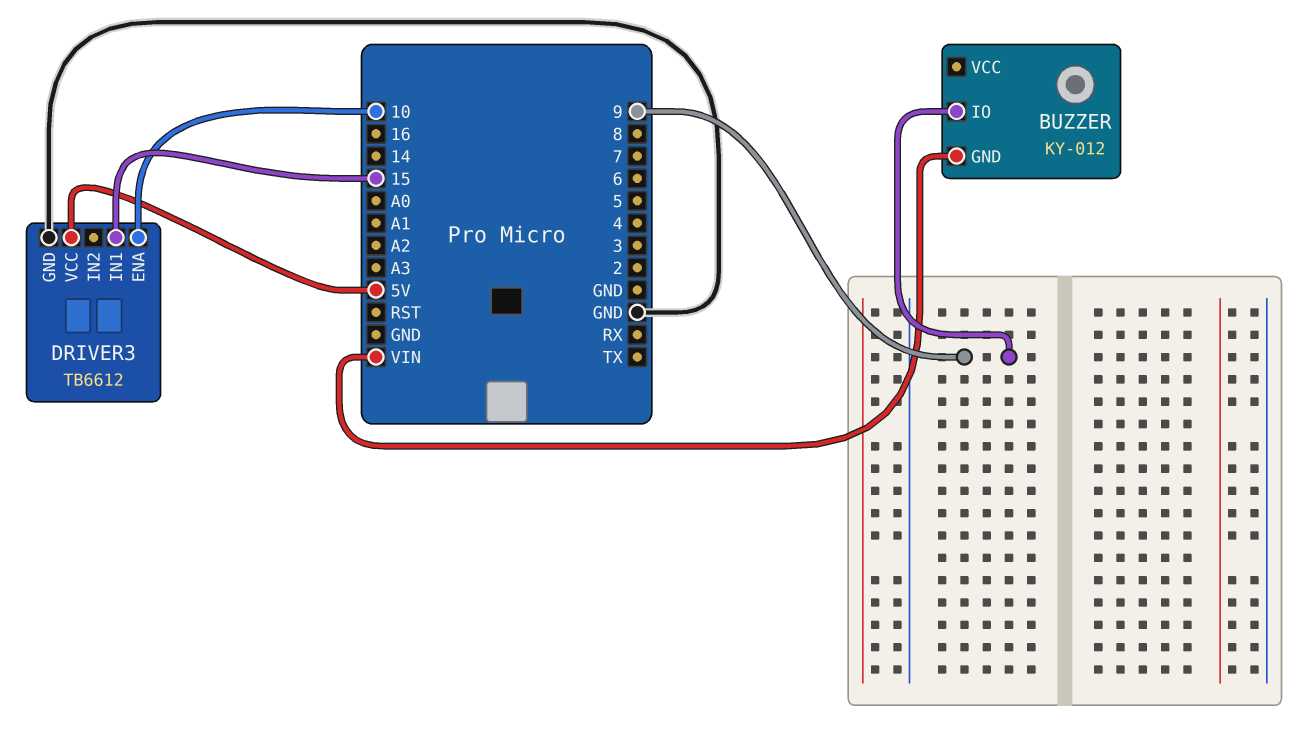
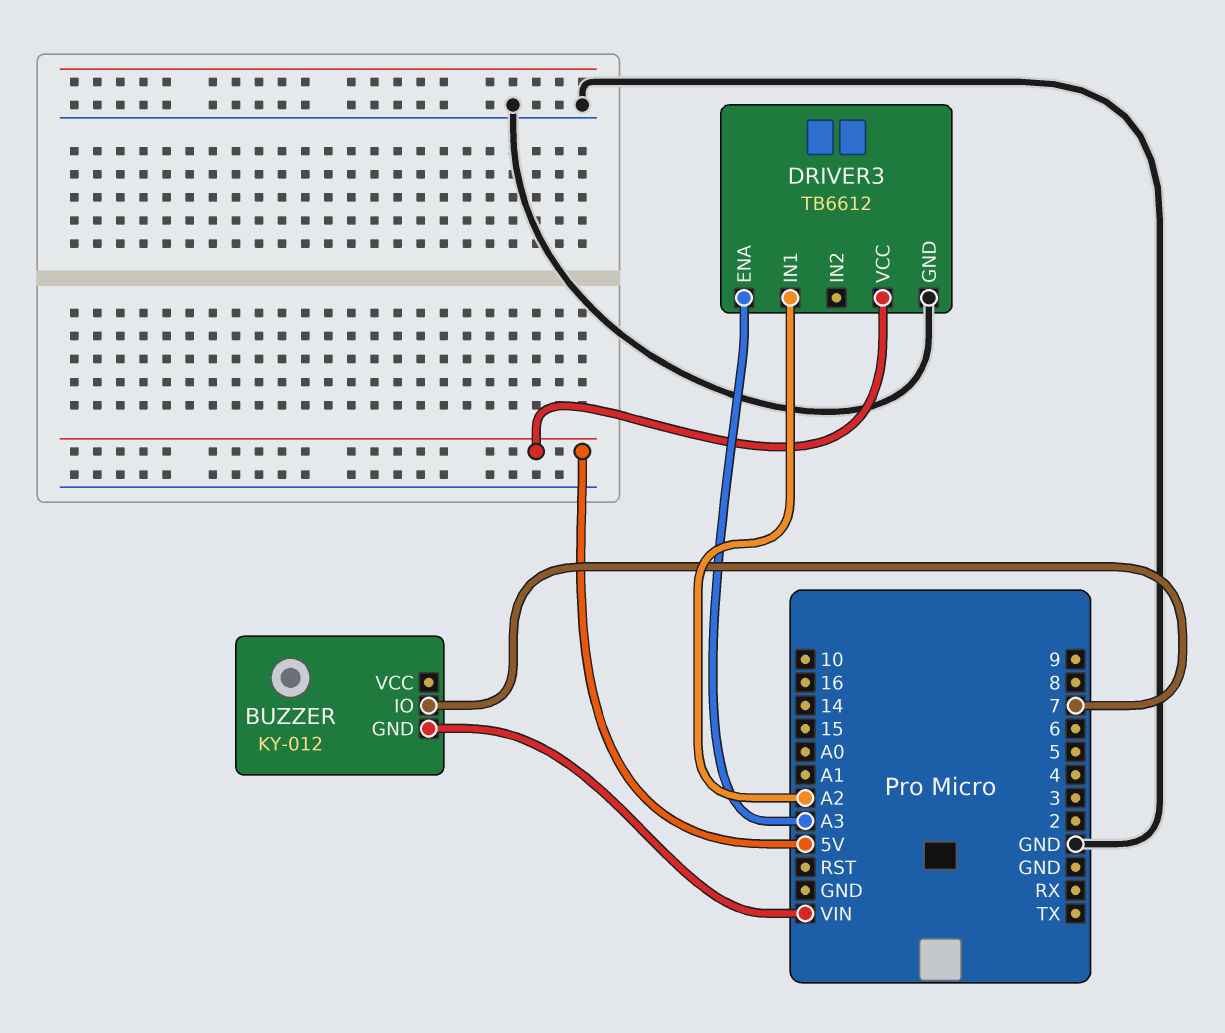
BUZZER pin IO: 9 -> 7
DRIVER3 pin ENA: 10 -> A3
DRIVER3 pin IN1: 15 -> A2

